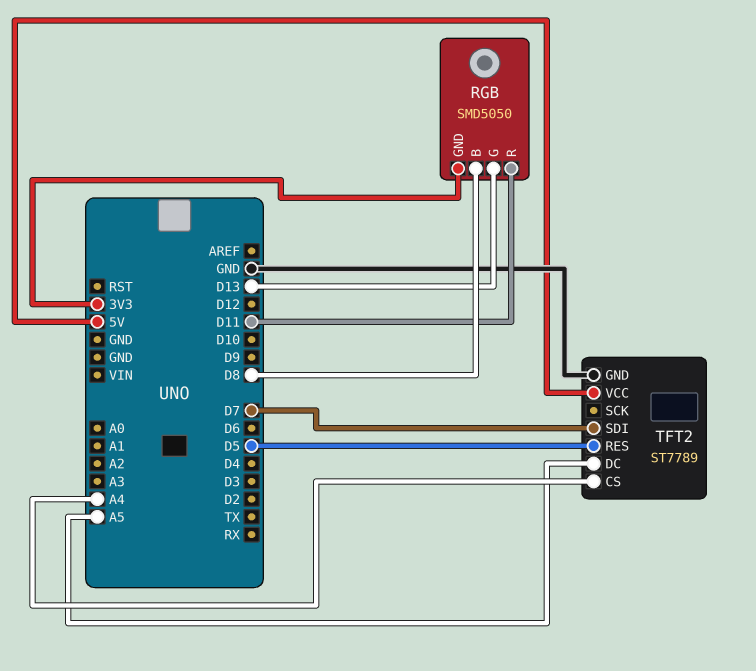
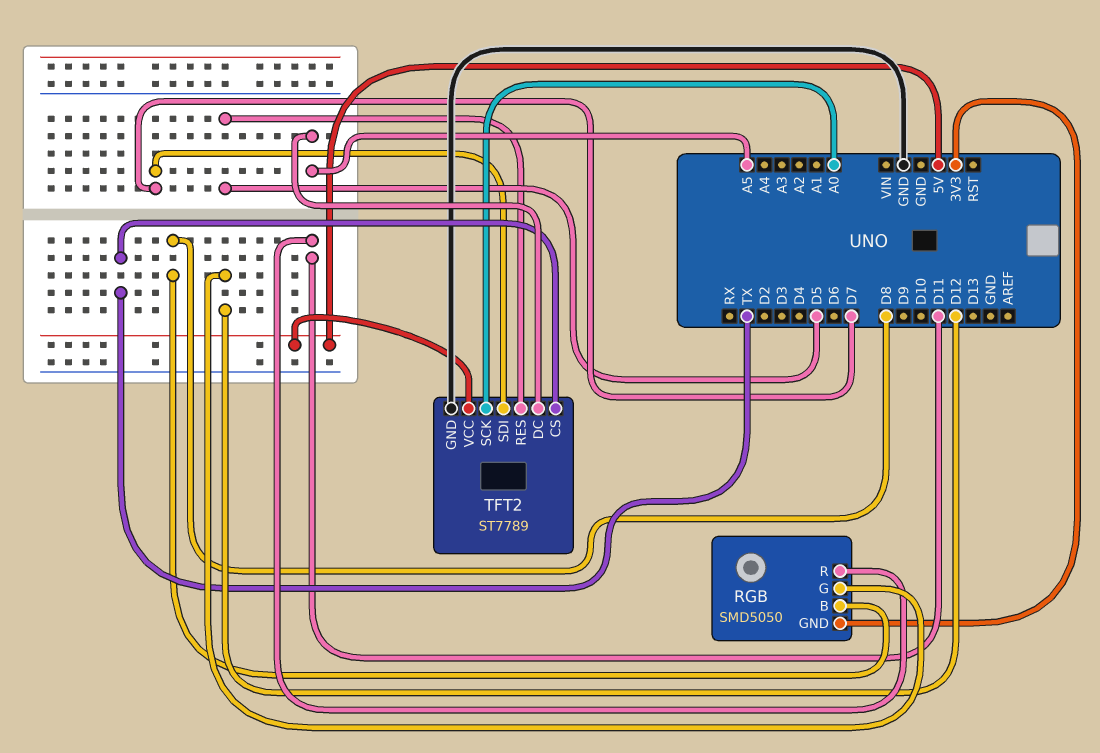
RGB pin G: D13 -> D12
TFT2 pin CS: A4 -> TX
TFT2 pin SCK: none -> A0

